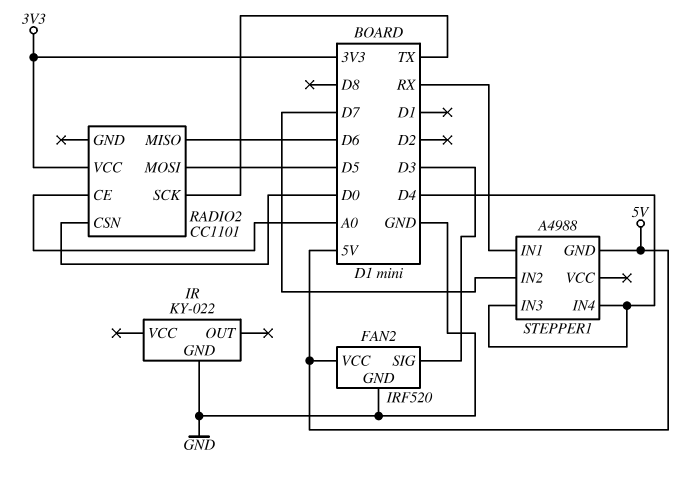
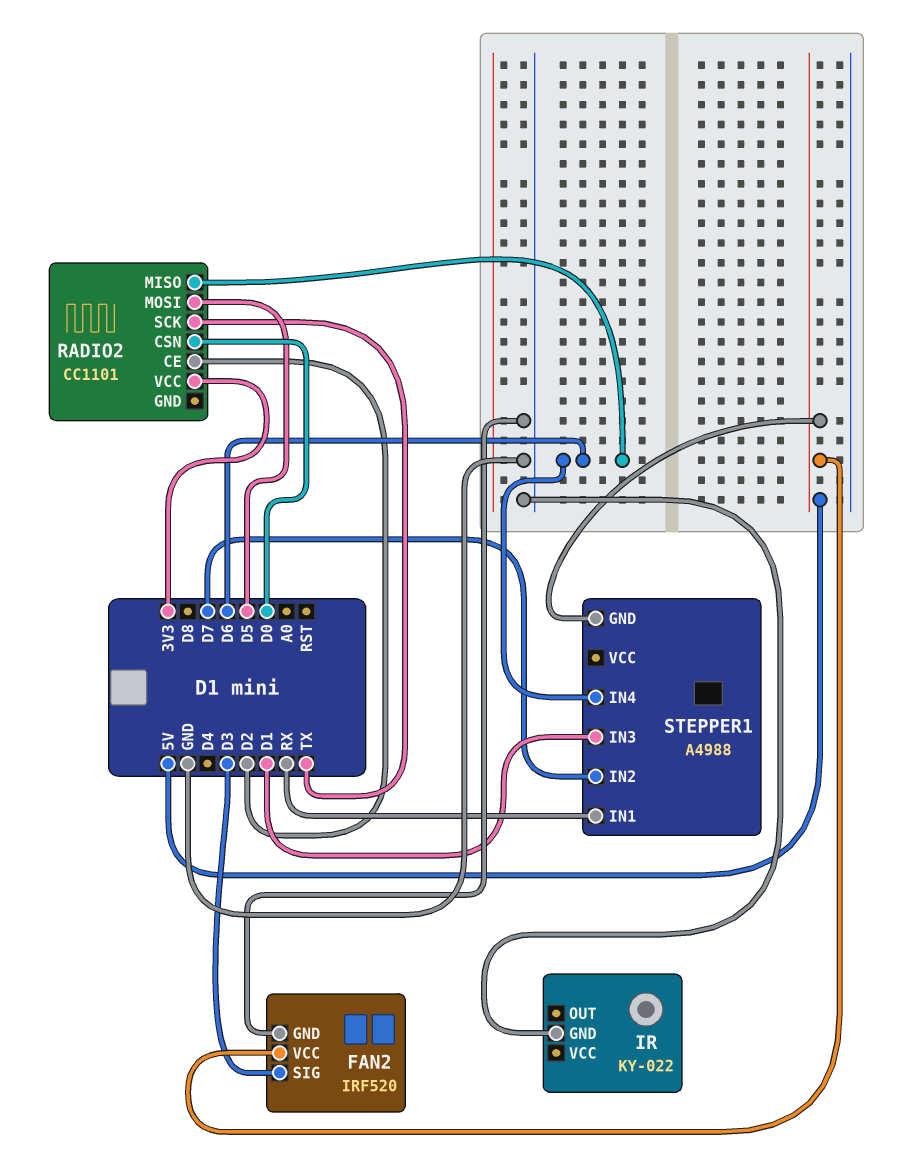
RADIO2 pin CE: A0 -> D2
STEPPER1 pin IN3: D4 -> D1
STEPPER1 pin IN4: D4 -> D6

